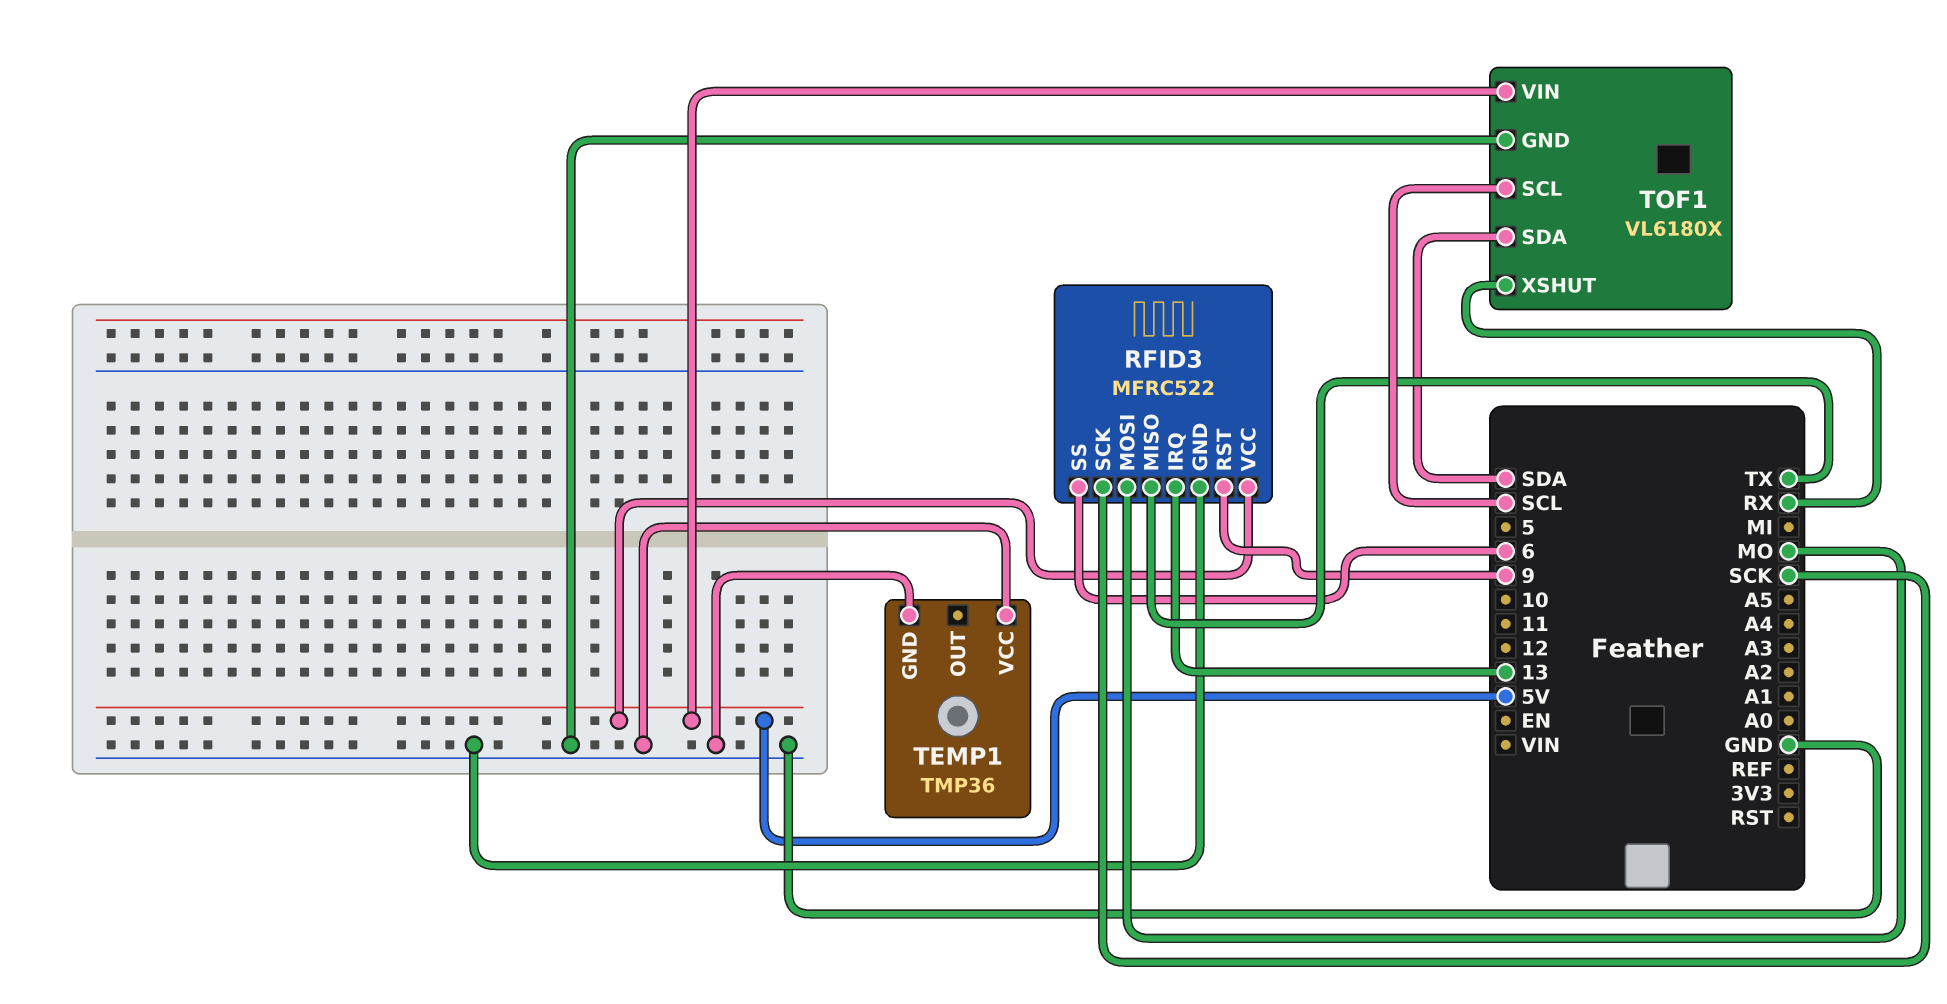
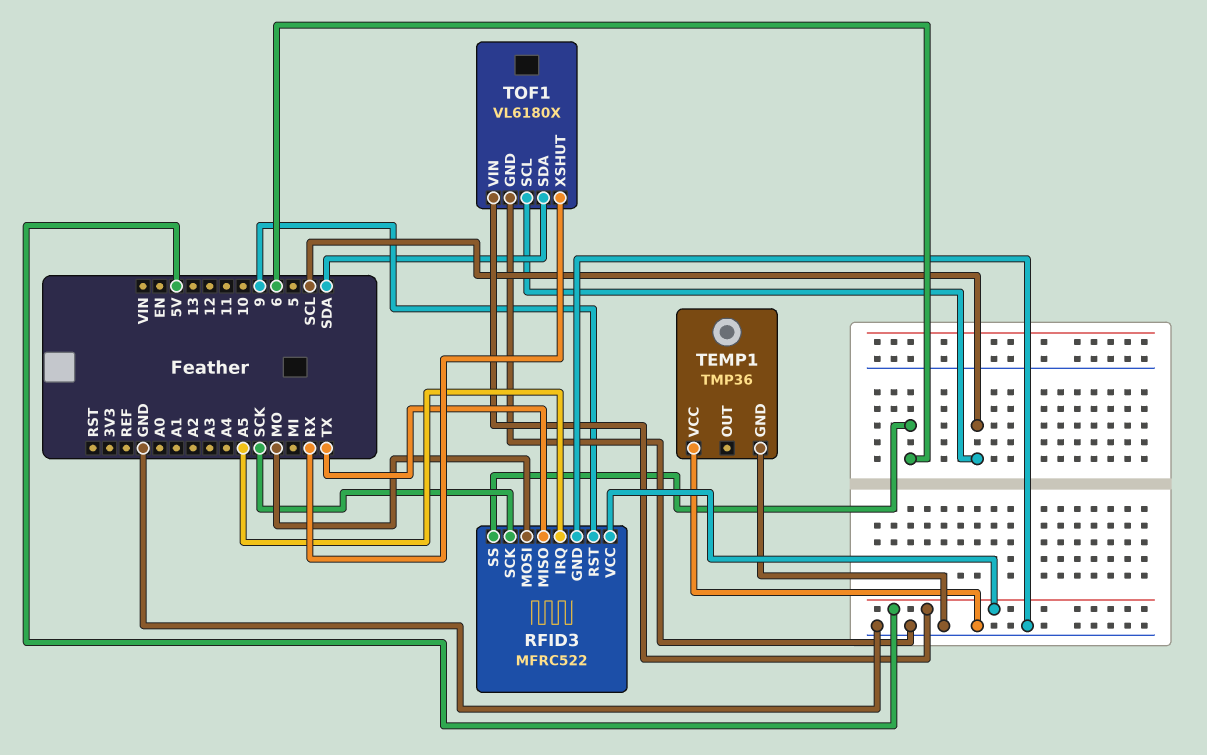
RFID3 pin IRQ: 13 -> A5

